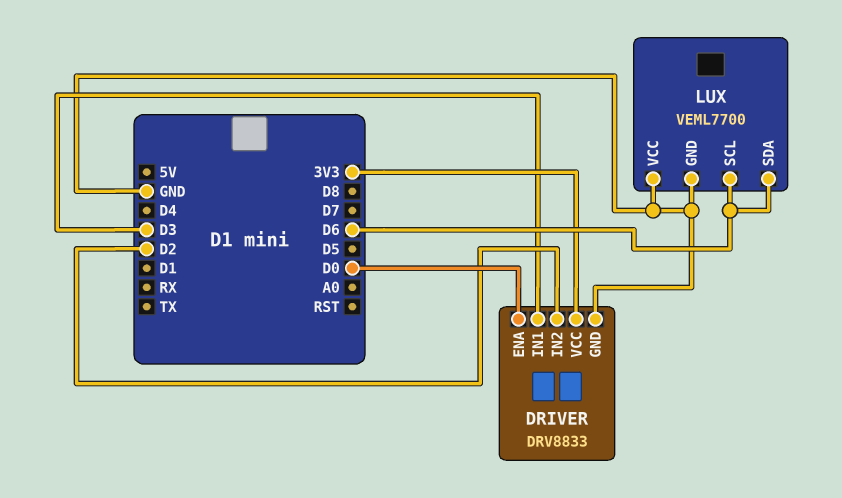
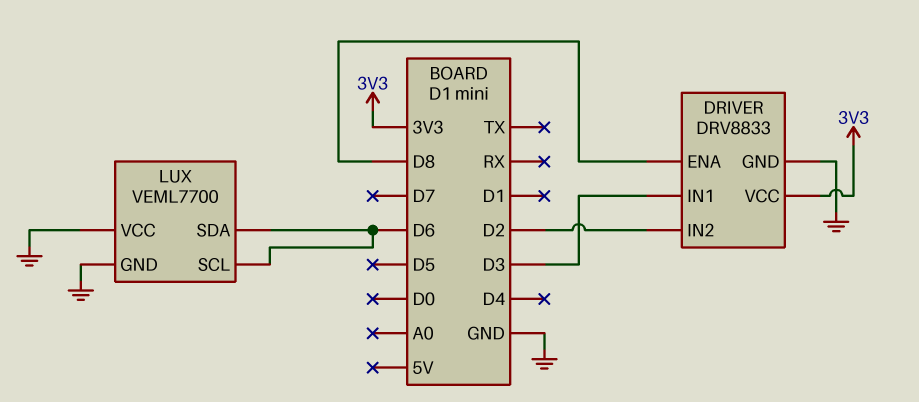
DRIVER pin ENA: D0 -> D8

